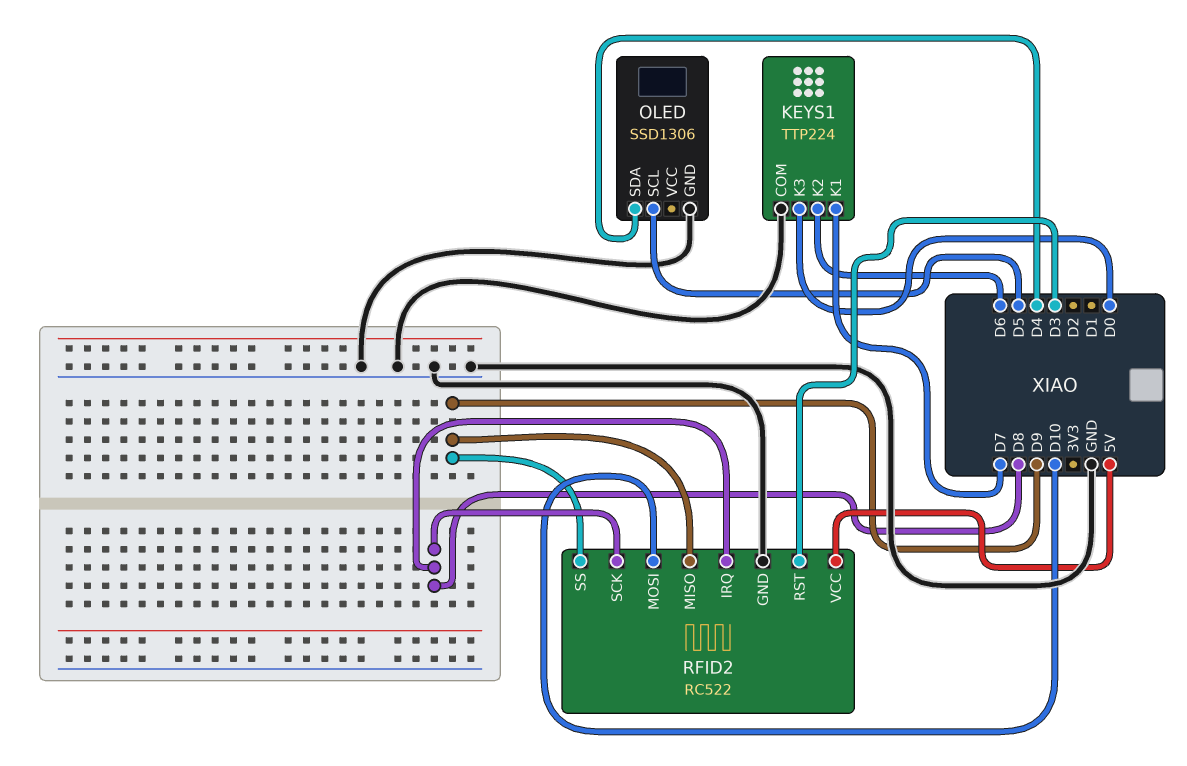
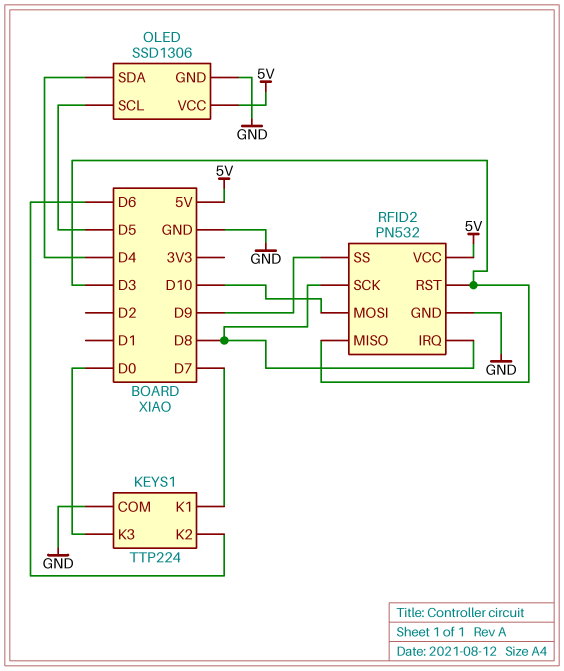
OLED pin VCC: none -> 5V
RFID2: RC522 -> PN532
RFID2 pin MISO: D9 -> D3

